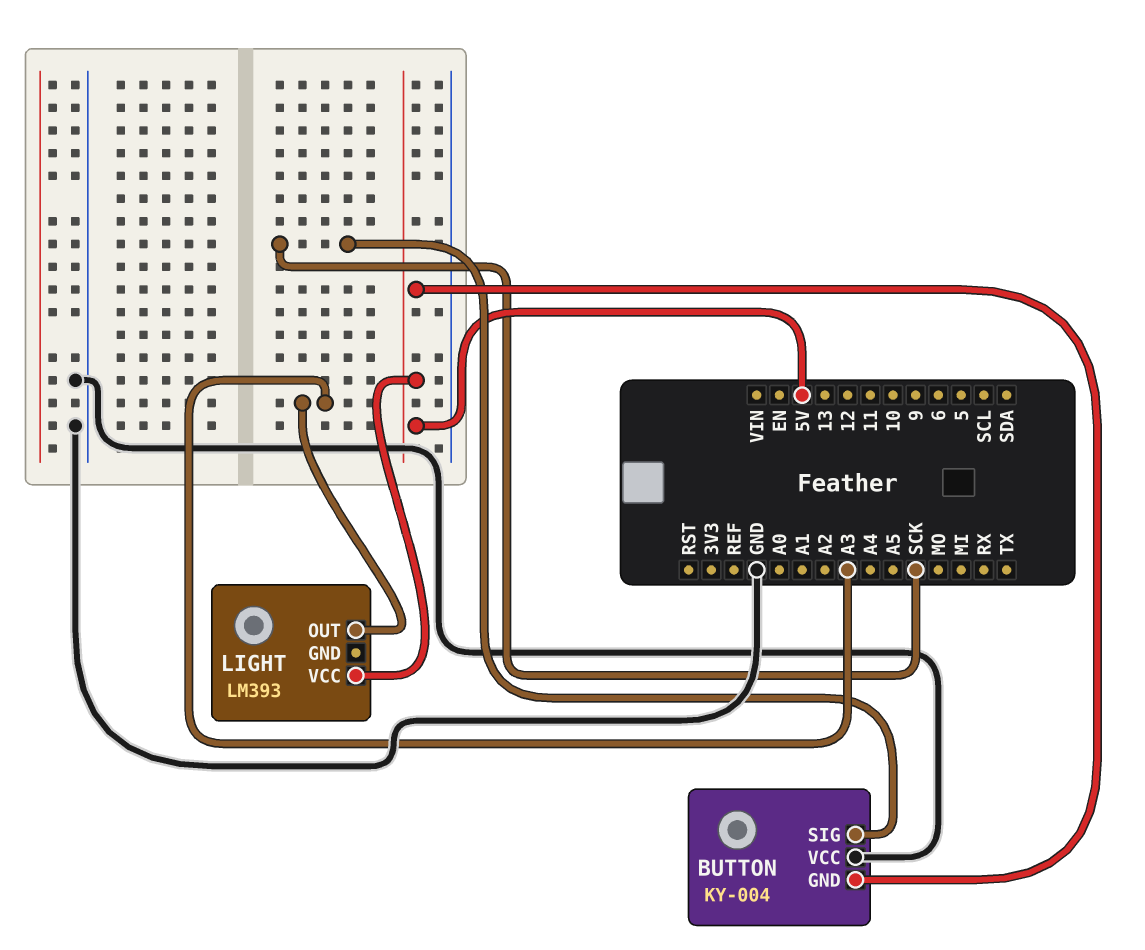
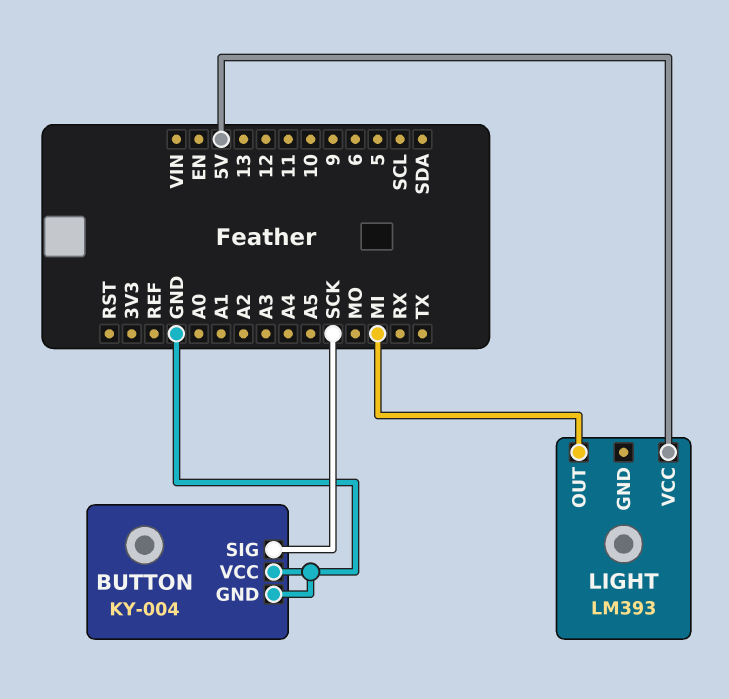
BUTTON pin GND: 5V -> GND
LIGHT pin OUT: A3 -> MI

